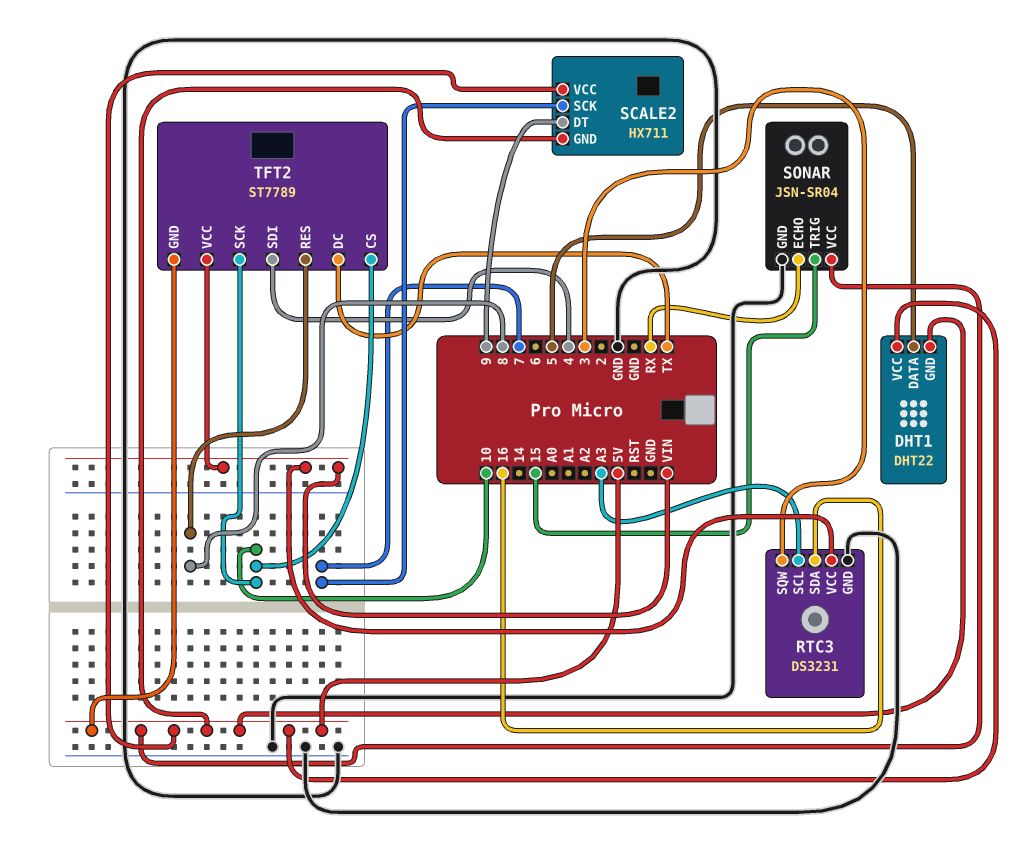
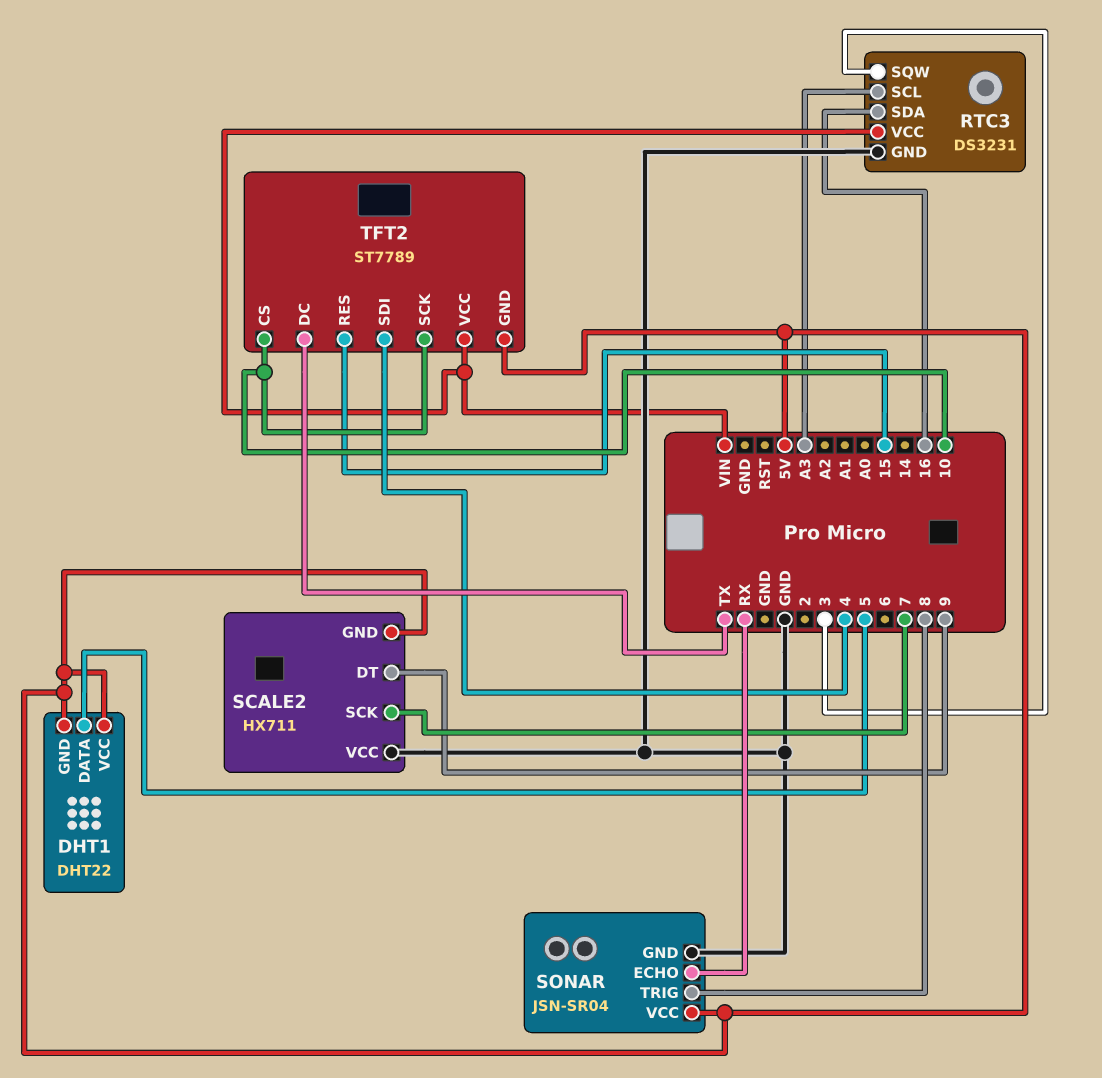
SCALE2 pin VCC: 5V -> GND
SONAR pin TRIG: 15 -> 8
TFT2 pin RES: 8 -> 15

